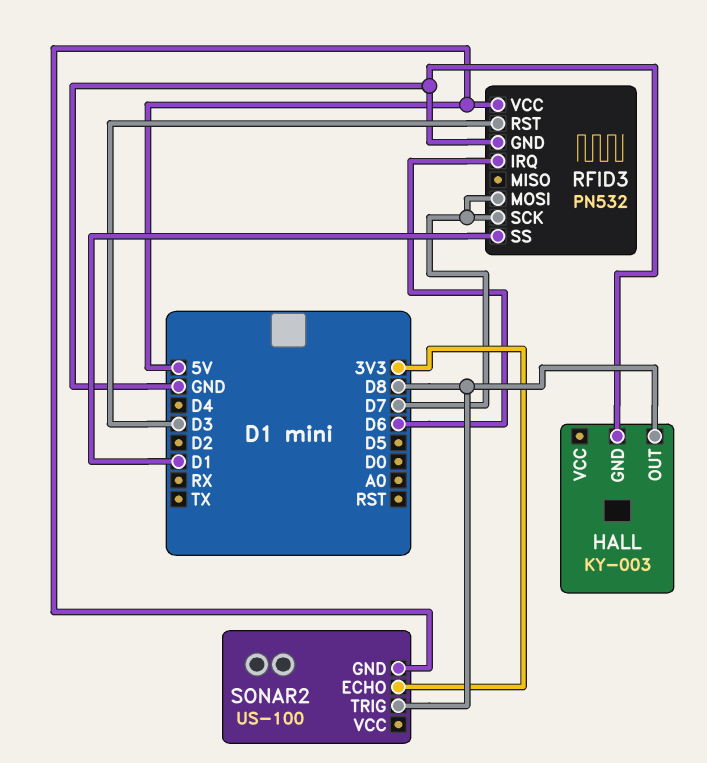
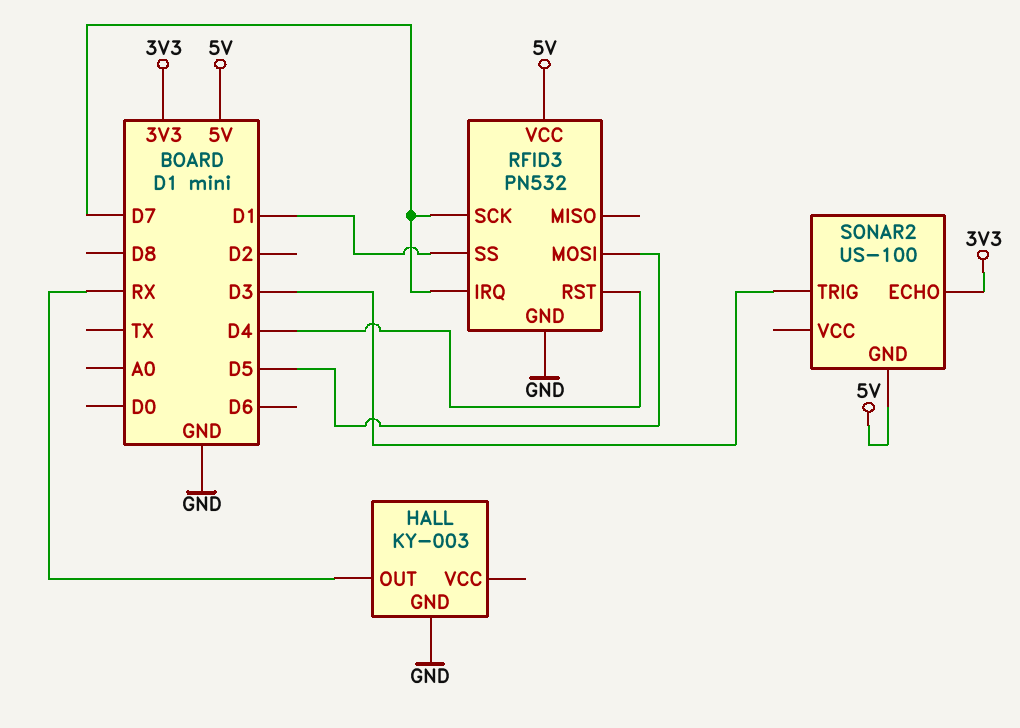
HALL pin OUT: D8 -> RX
RFID3 pin IRQ: D6 -> D7
RFID3 pin MOSI: D7 -> D5
RFID3 pin RST: D3 -> D4
SONAR2 pin TRIG: D8 -> D3

